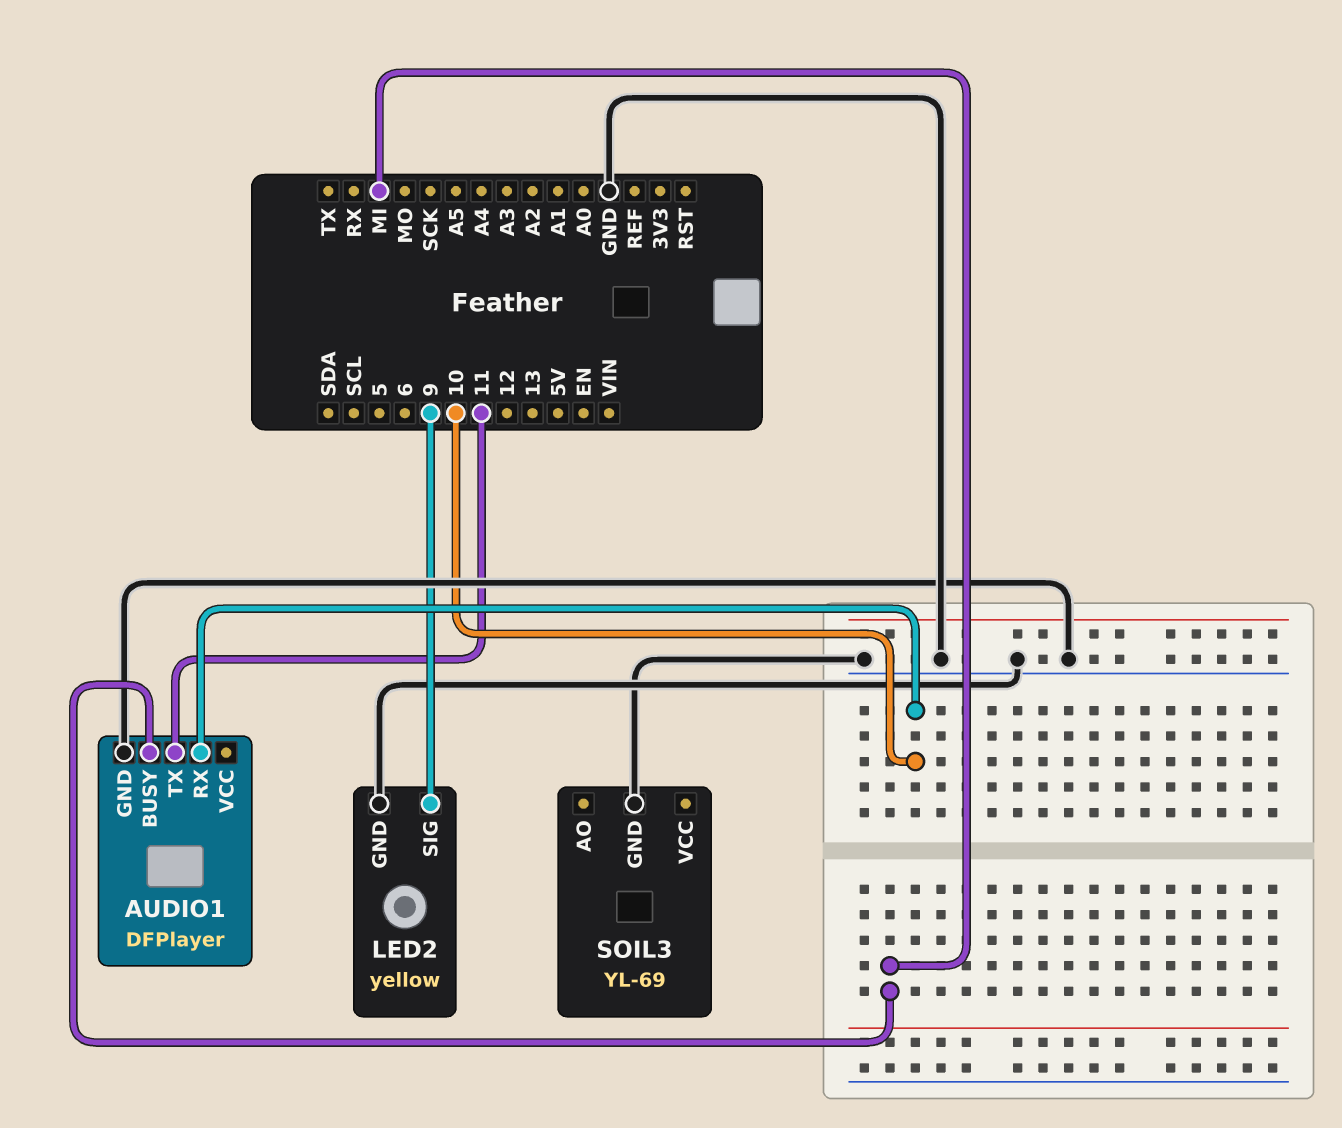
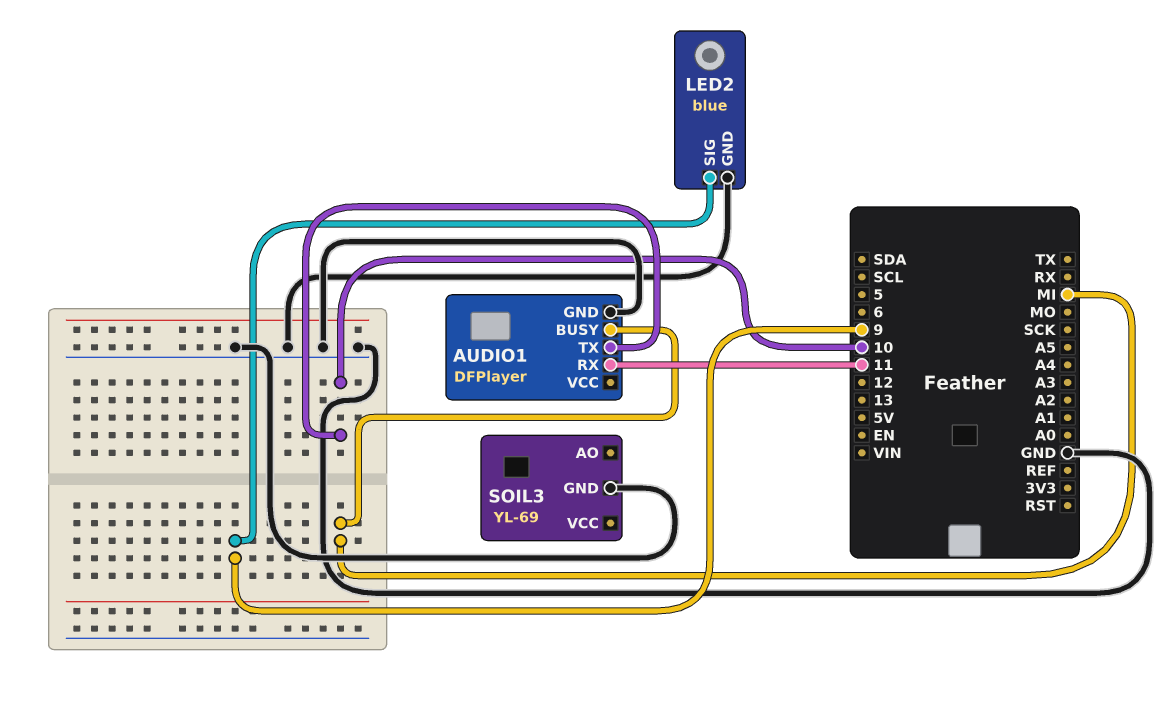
AUDIO1 pin RX: 10 -> 11
AUDIO1 pin TX: 11 -> 10
LED2: yellow -> blue

